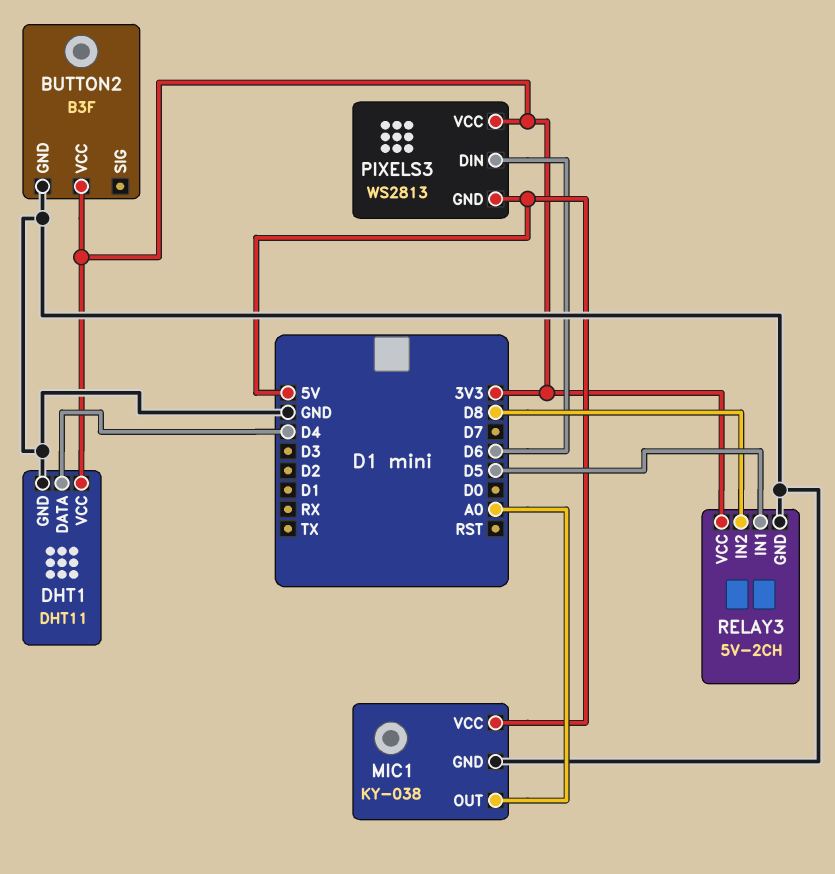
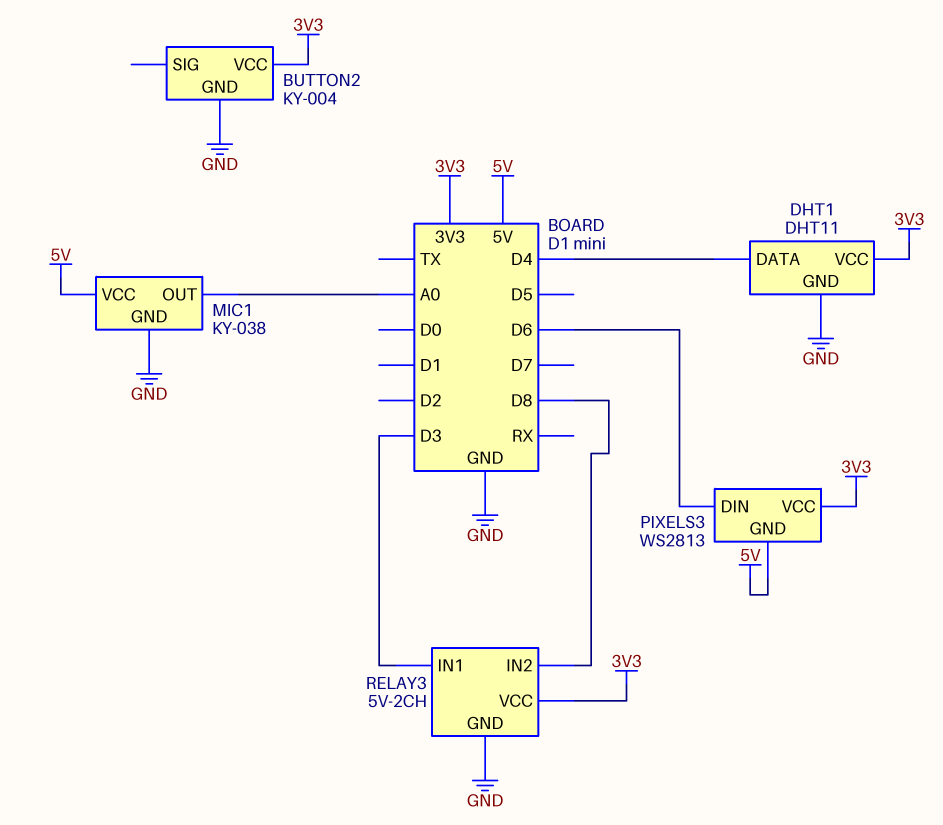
BUTTON2: B3F -> KY-004
RELAY3 pin IN1: D5 -> D3

